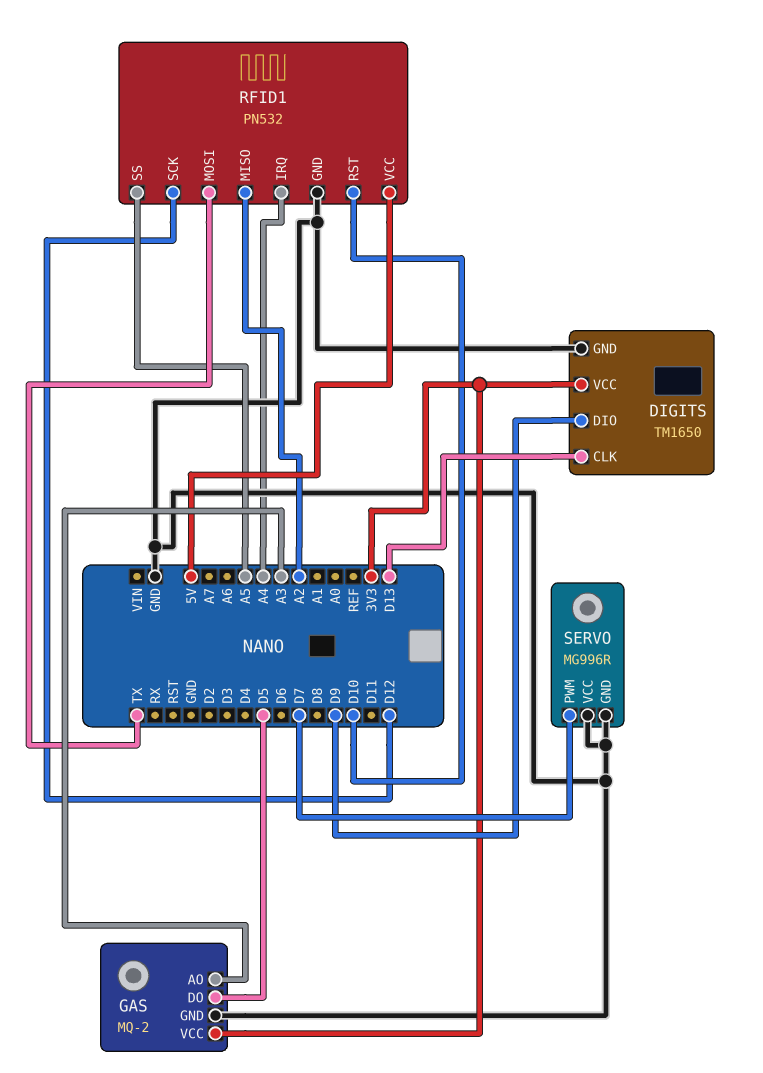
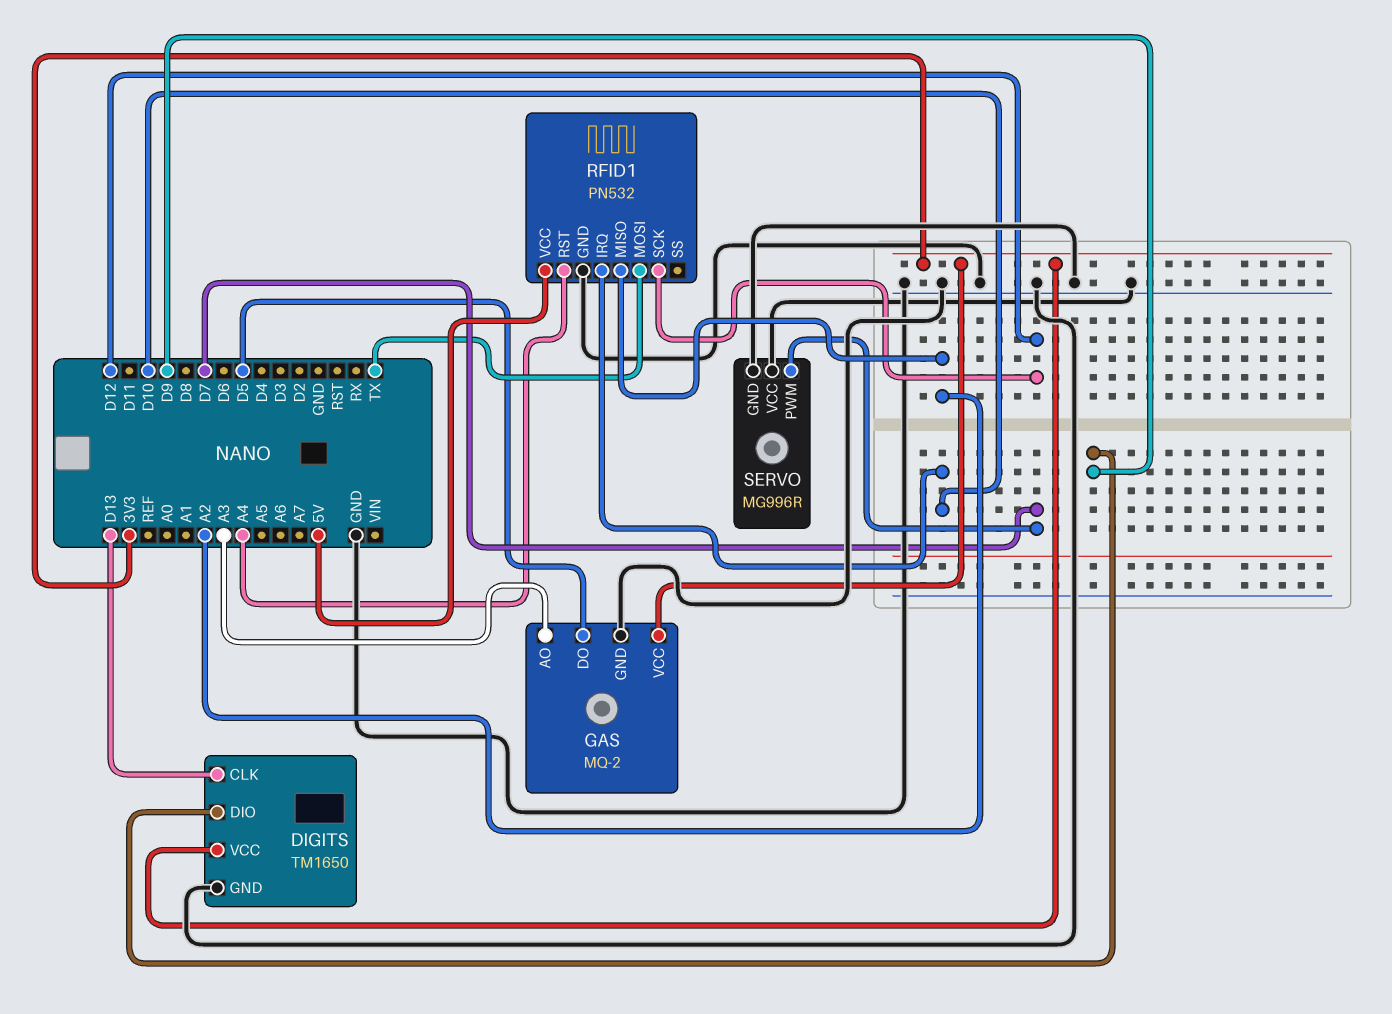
RFID1 pin IRQ: A4 -> D10
RFID1 pin RST: D10 -> A4
RFID1 pin SS: A5 -> none

